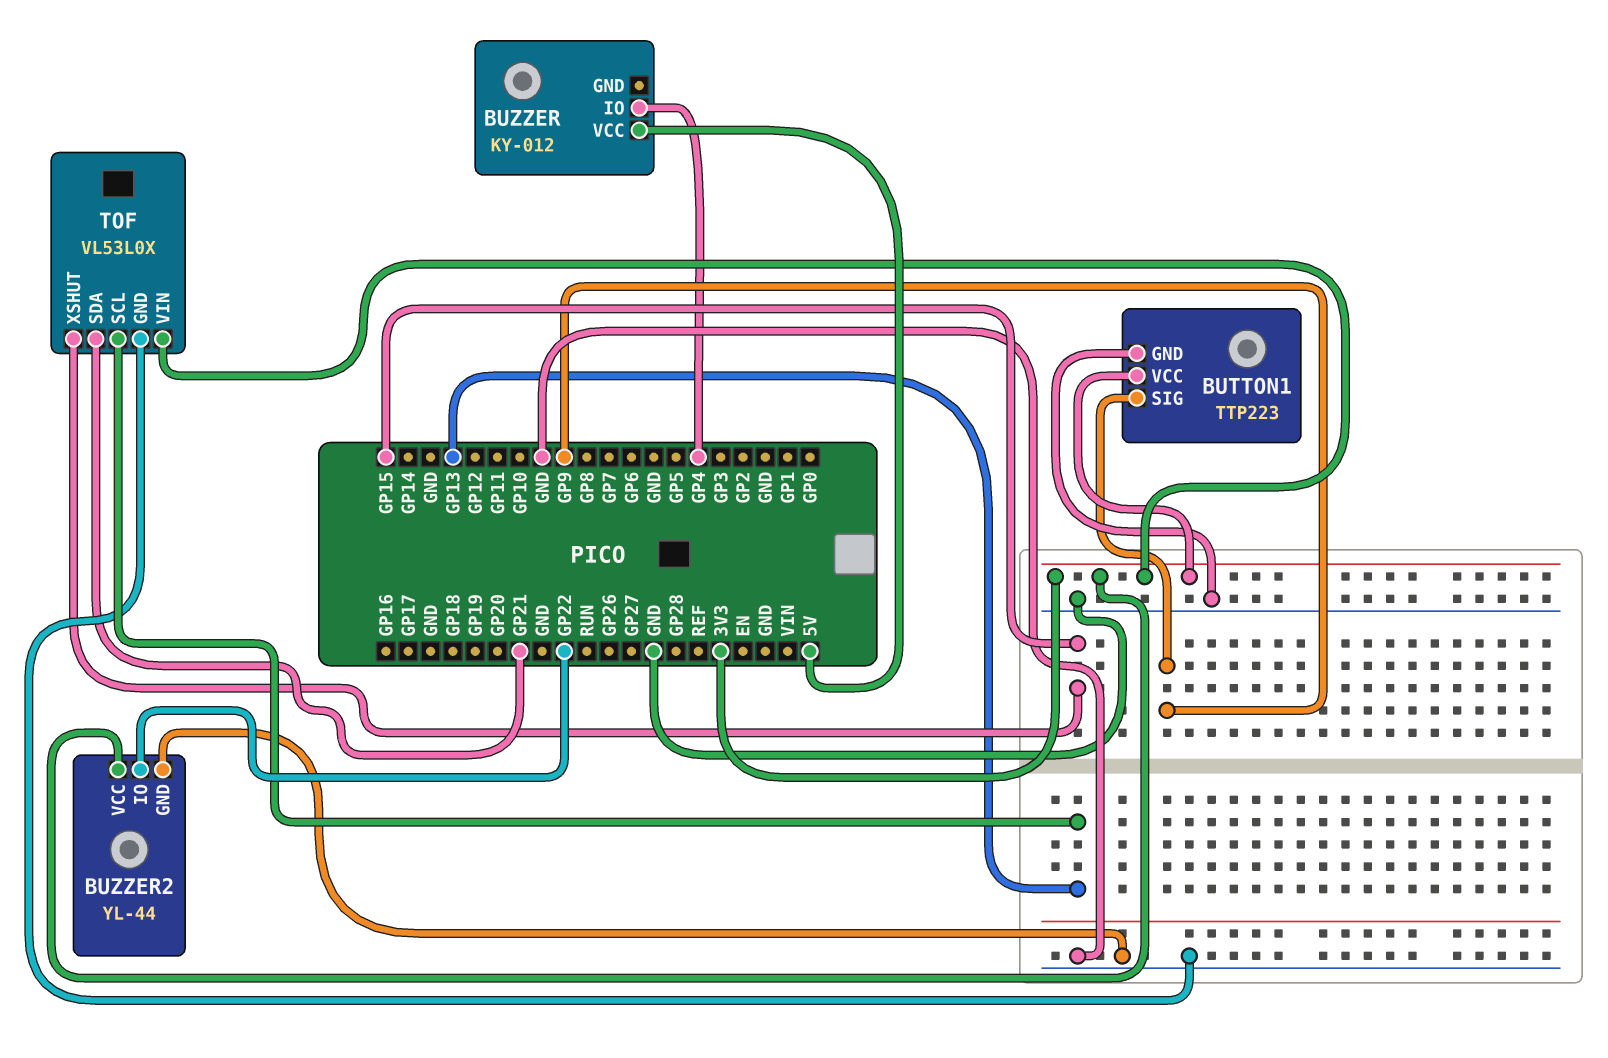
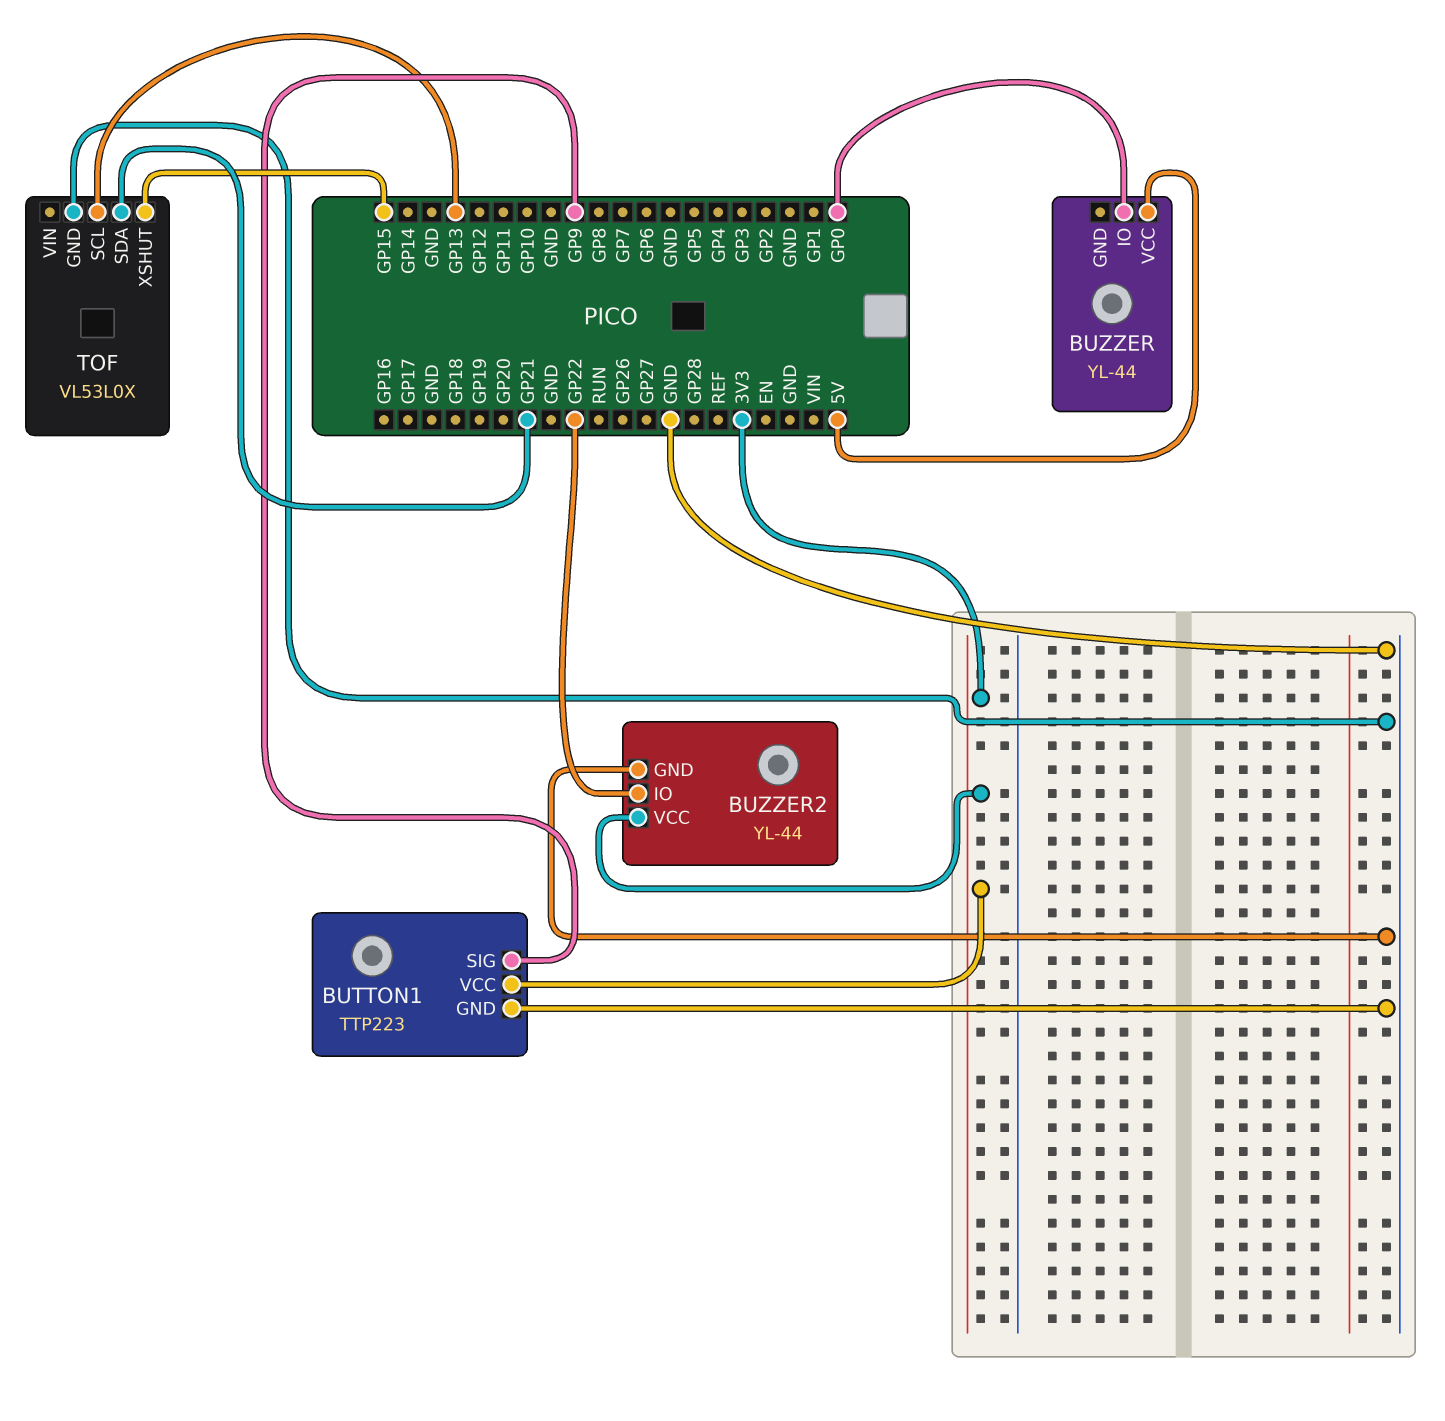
BUZZER: KY-012 -> YL-44
BUZZER pin IO: GP4 -> GP0
TOF pin VIN: 3V3 -> none

